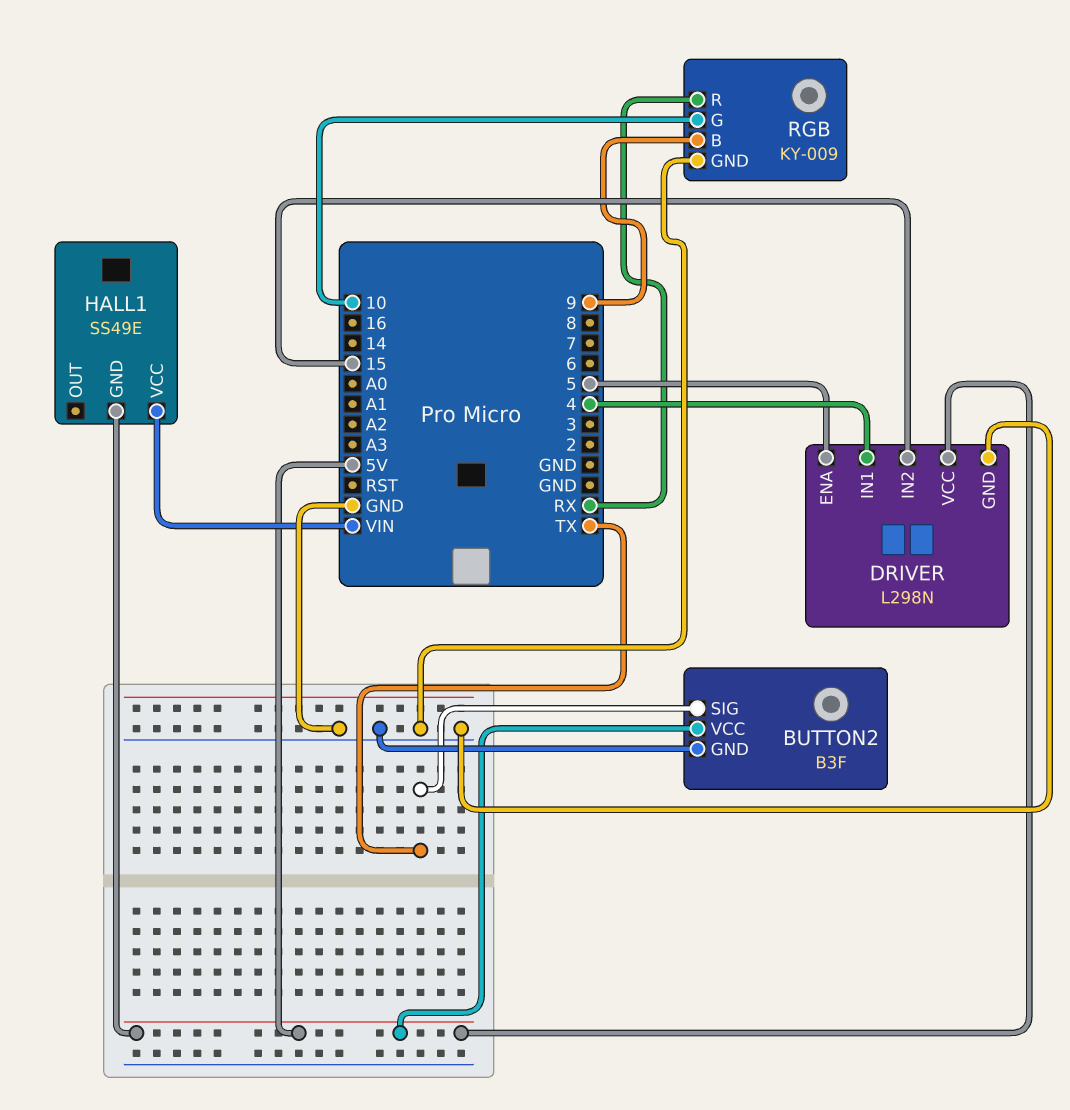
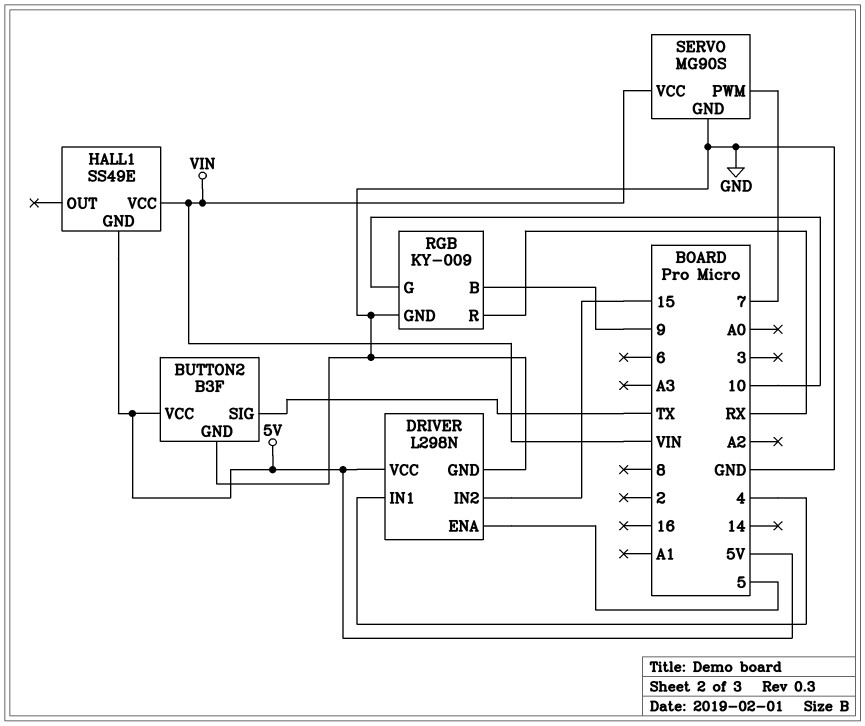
SERVO: none -> MG90S
SERVO pin GND: none -> GND
SERVO pin PWM: none -> 7
SERVO pin VCC: none -> VIN

